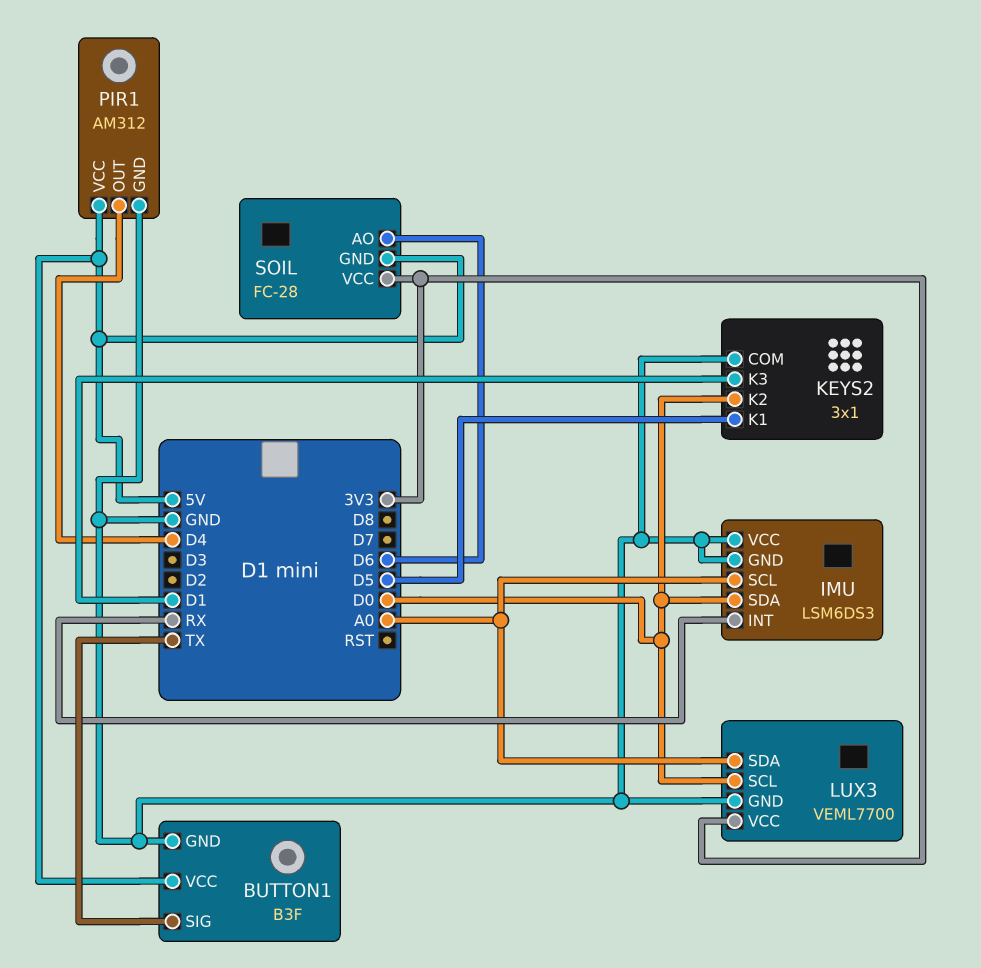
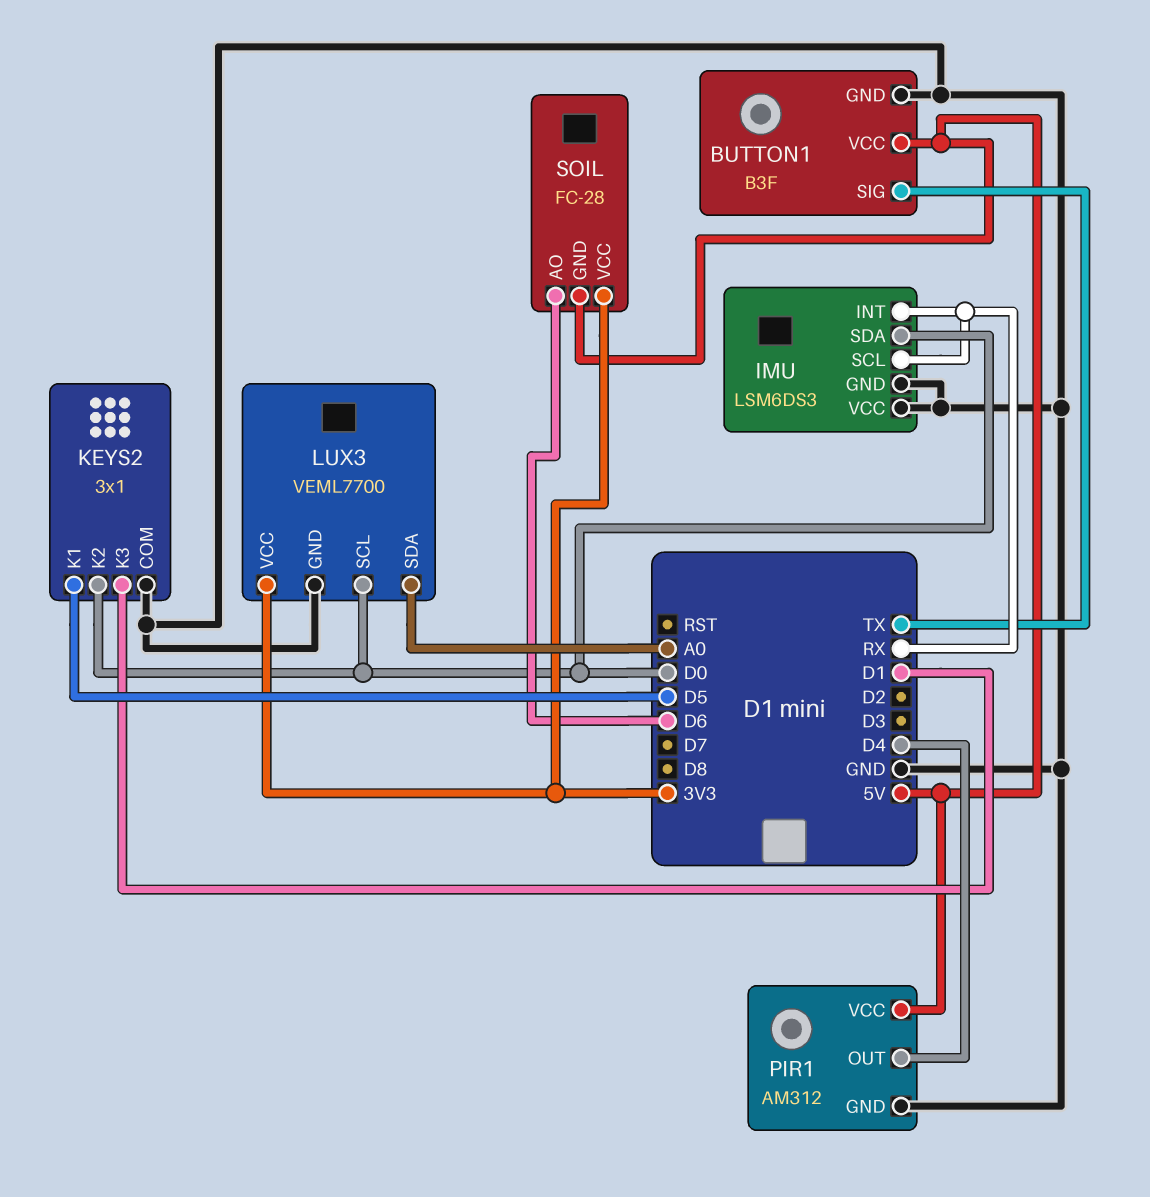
IMU pin SCL: A0 -> RX

